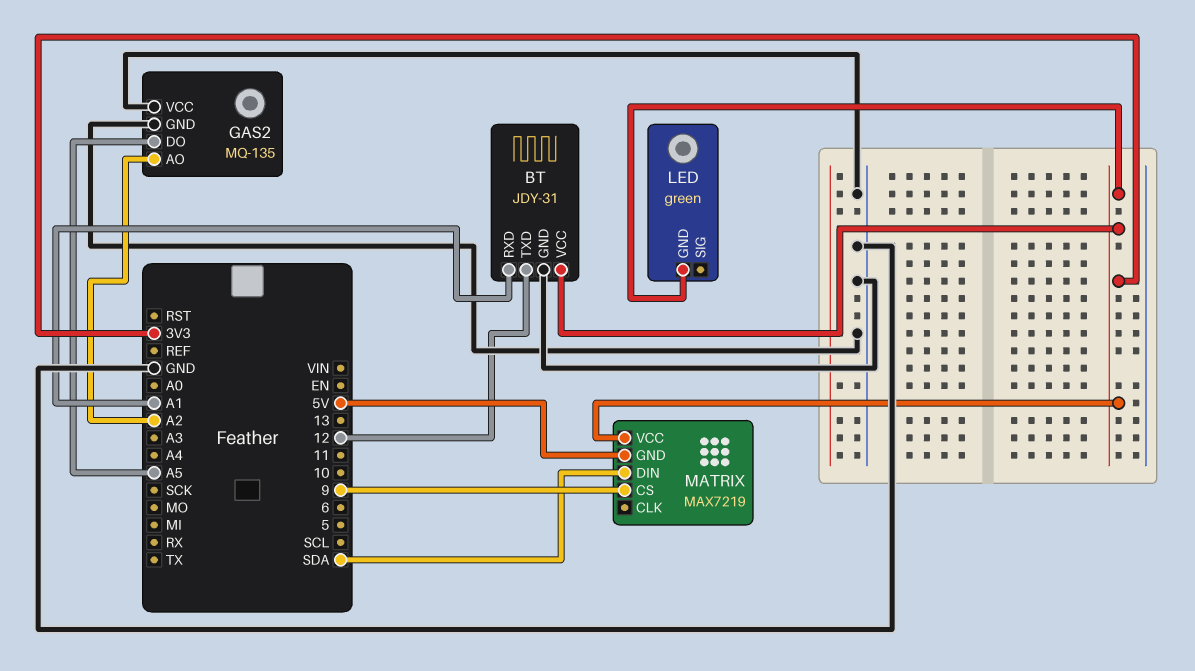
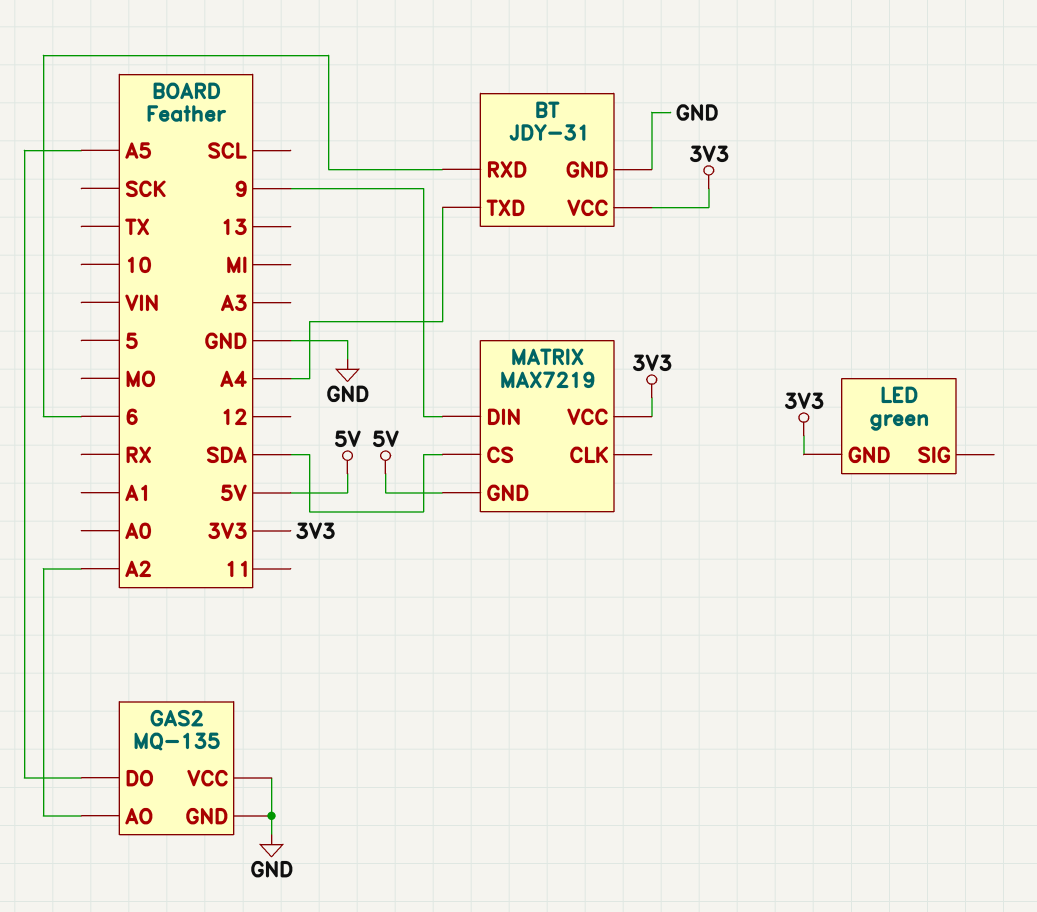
BT pin RXD: A1 -> 6
BT pin TXD: 12 -> A4
MATRIX pin CS: 9 -> SDA
MATRIX pin DIN: SDA -> 9

